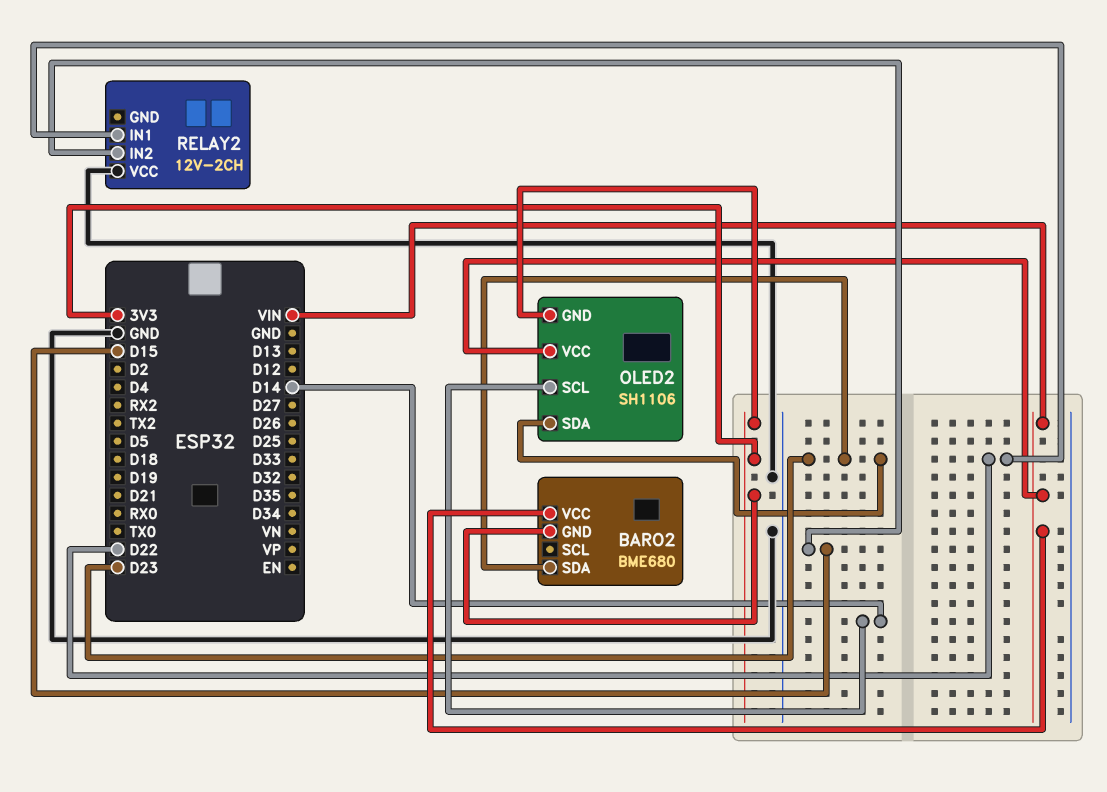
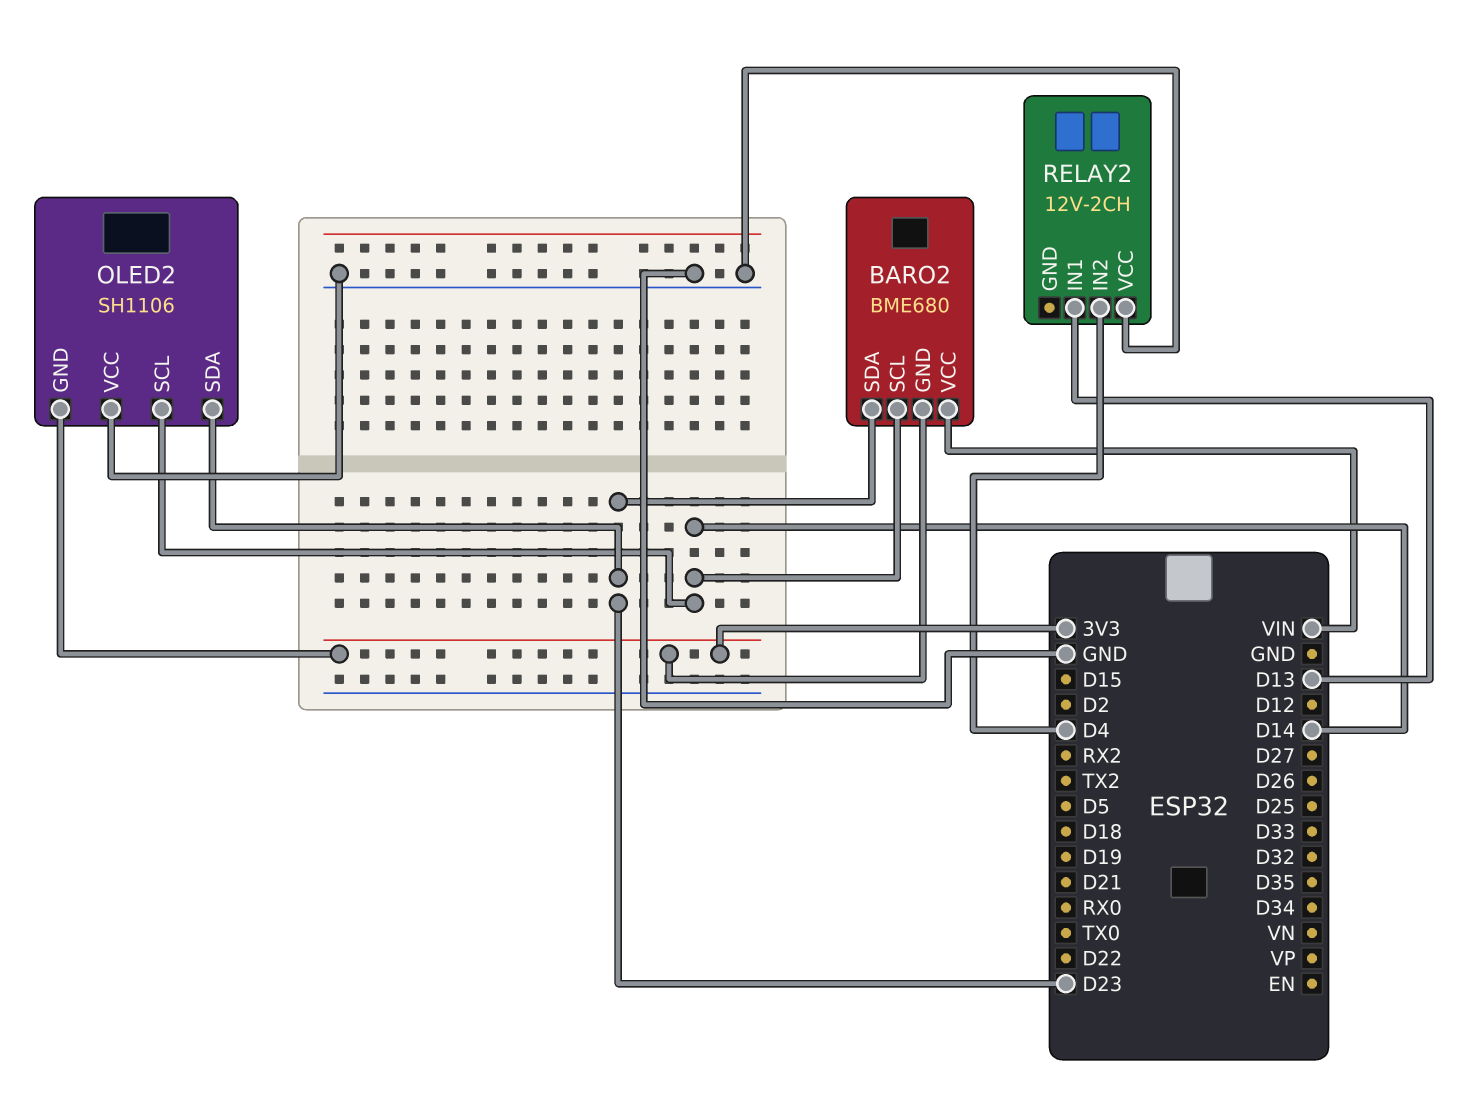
BARO2 pin SCL: none -> D14
OLED2 pin VCC: VIN -> GND
RELAY2 pin IN1: D22 -> D13
RELAY2 pin IN2: D15 -> D4

